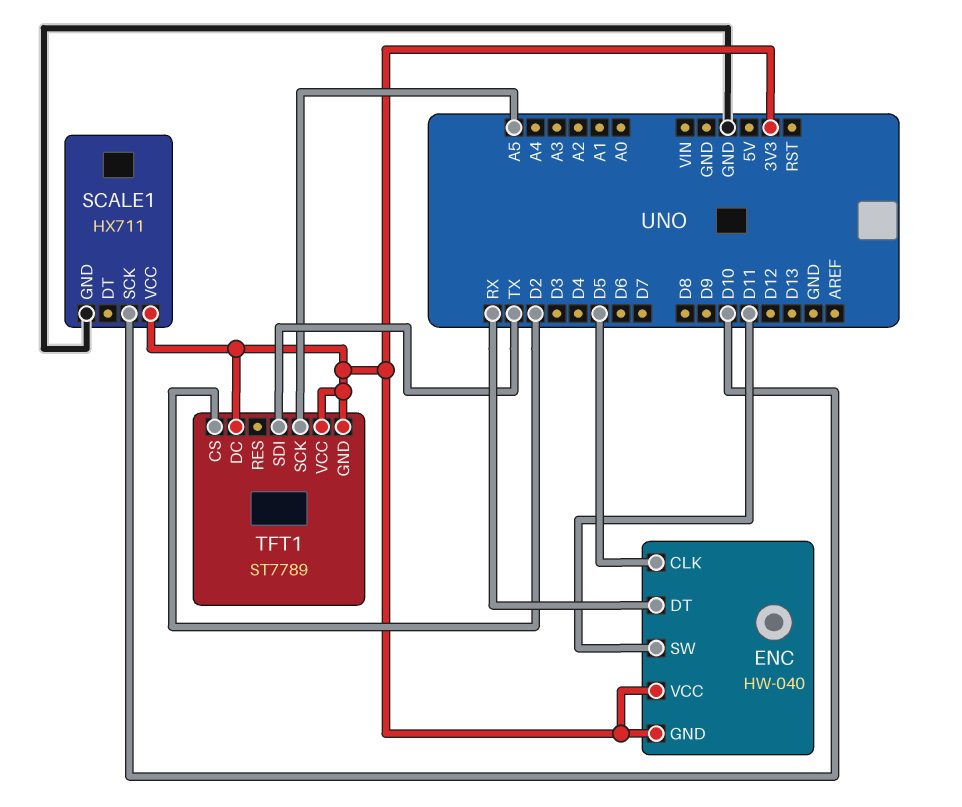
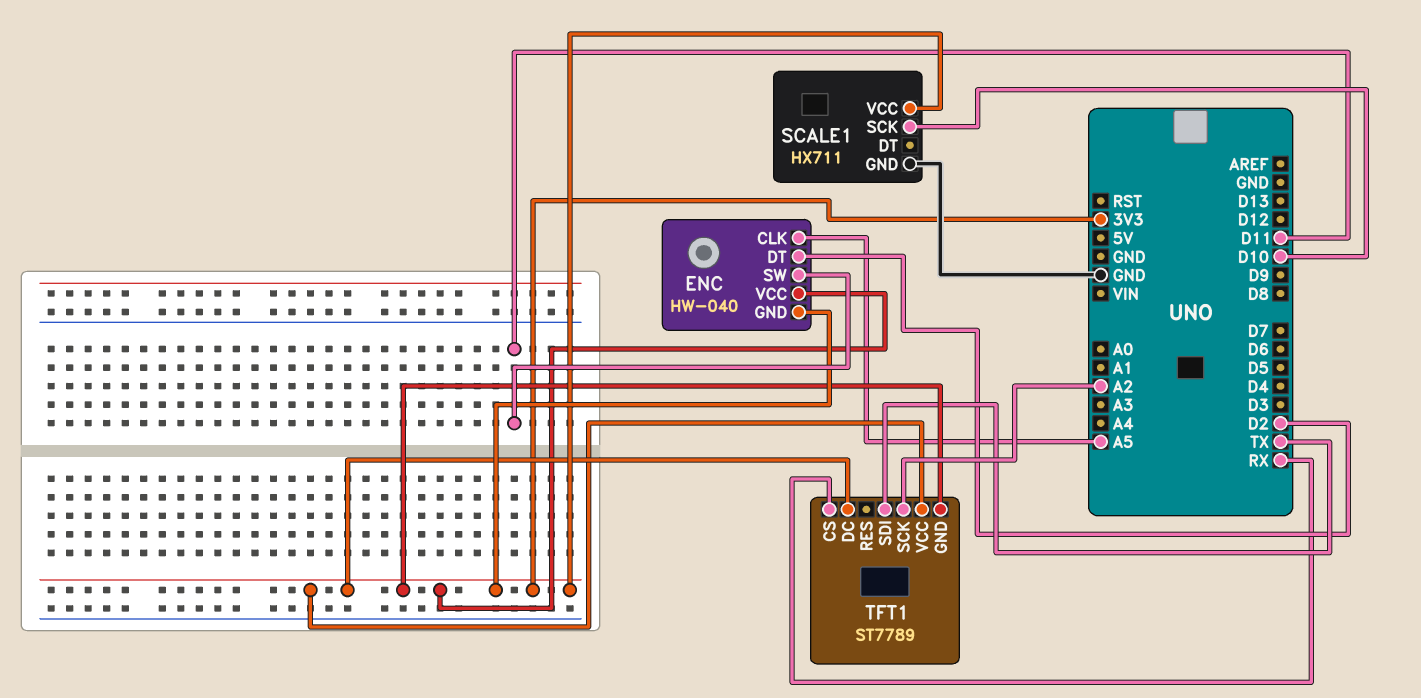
ENC pin CLK: D5 -> A5
ENC pin DT: RX -> D2
TFT1 pin CS: D2 -> RX
TFT1 pin SCK: A5 -> A2

